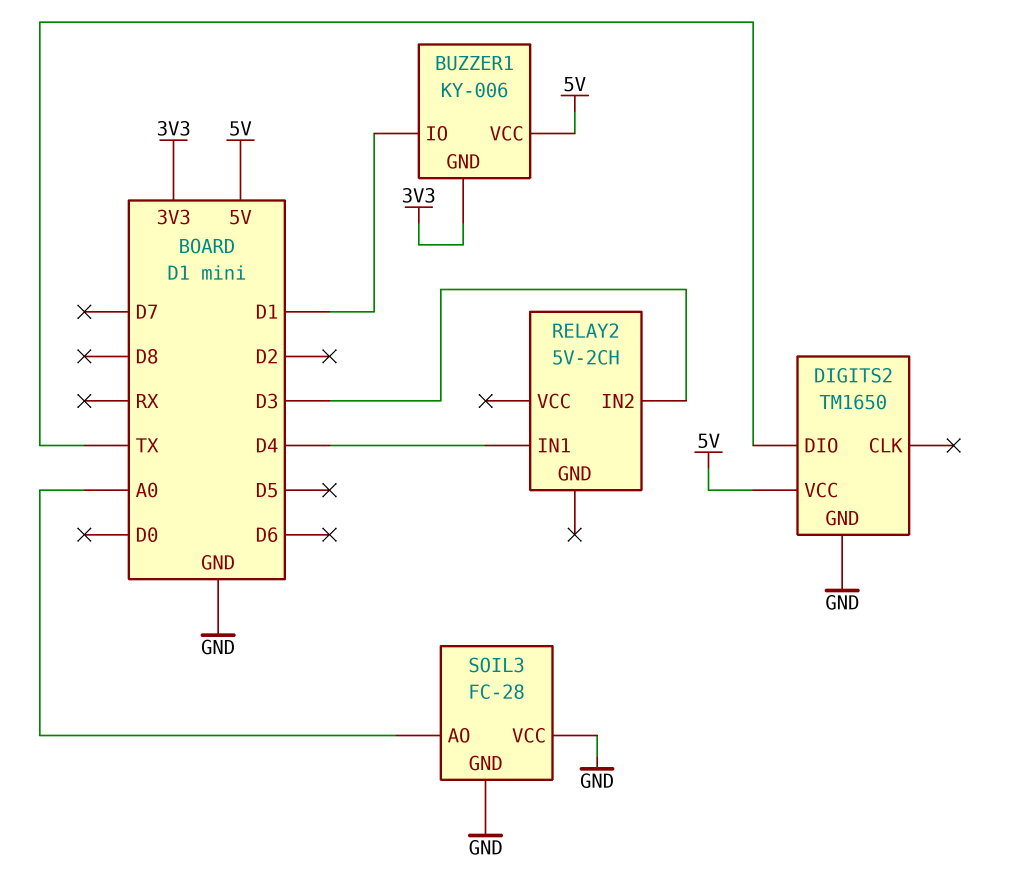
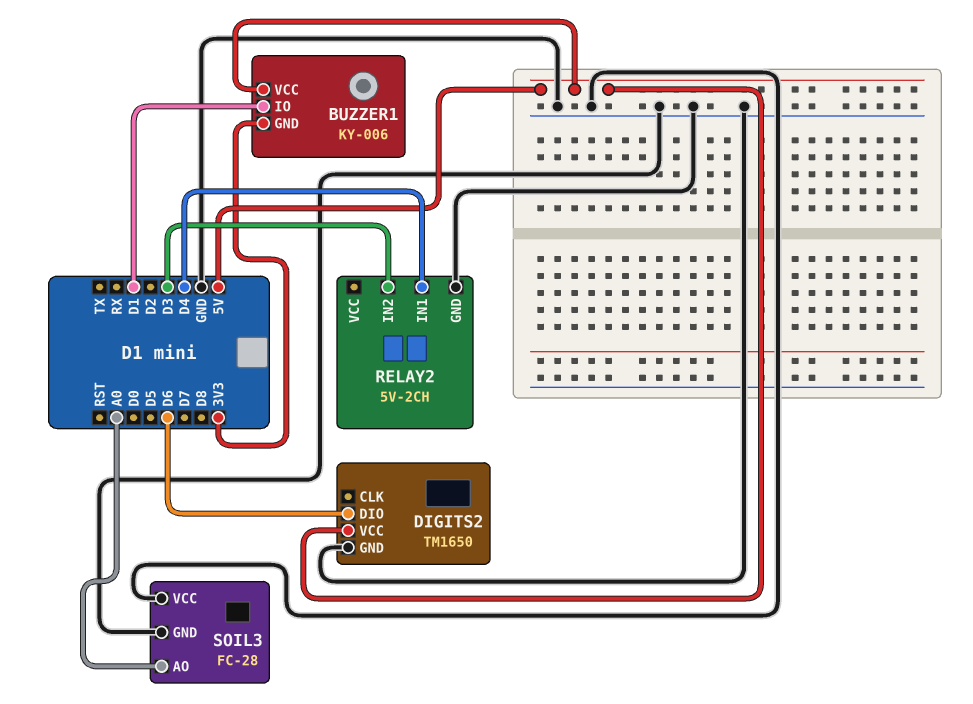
DIGITS2 pin DIO: TX -> D6
RELAY2 pin GND: none -> GND

